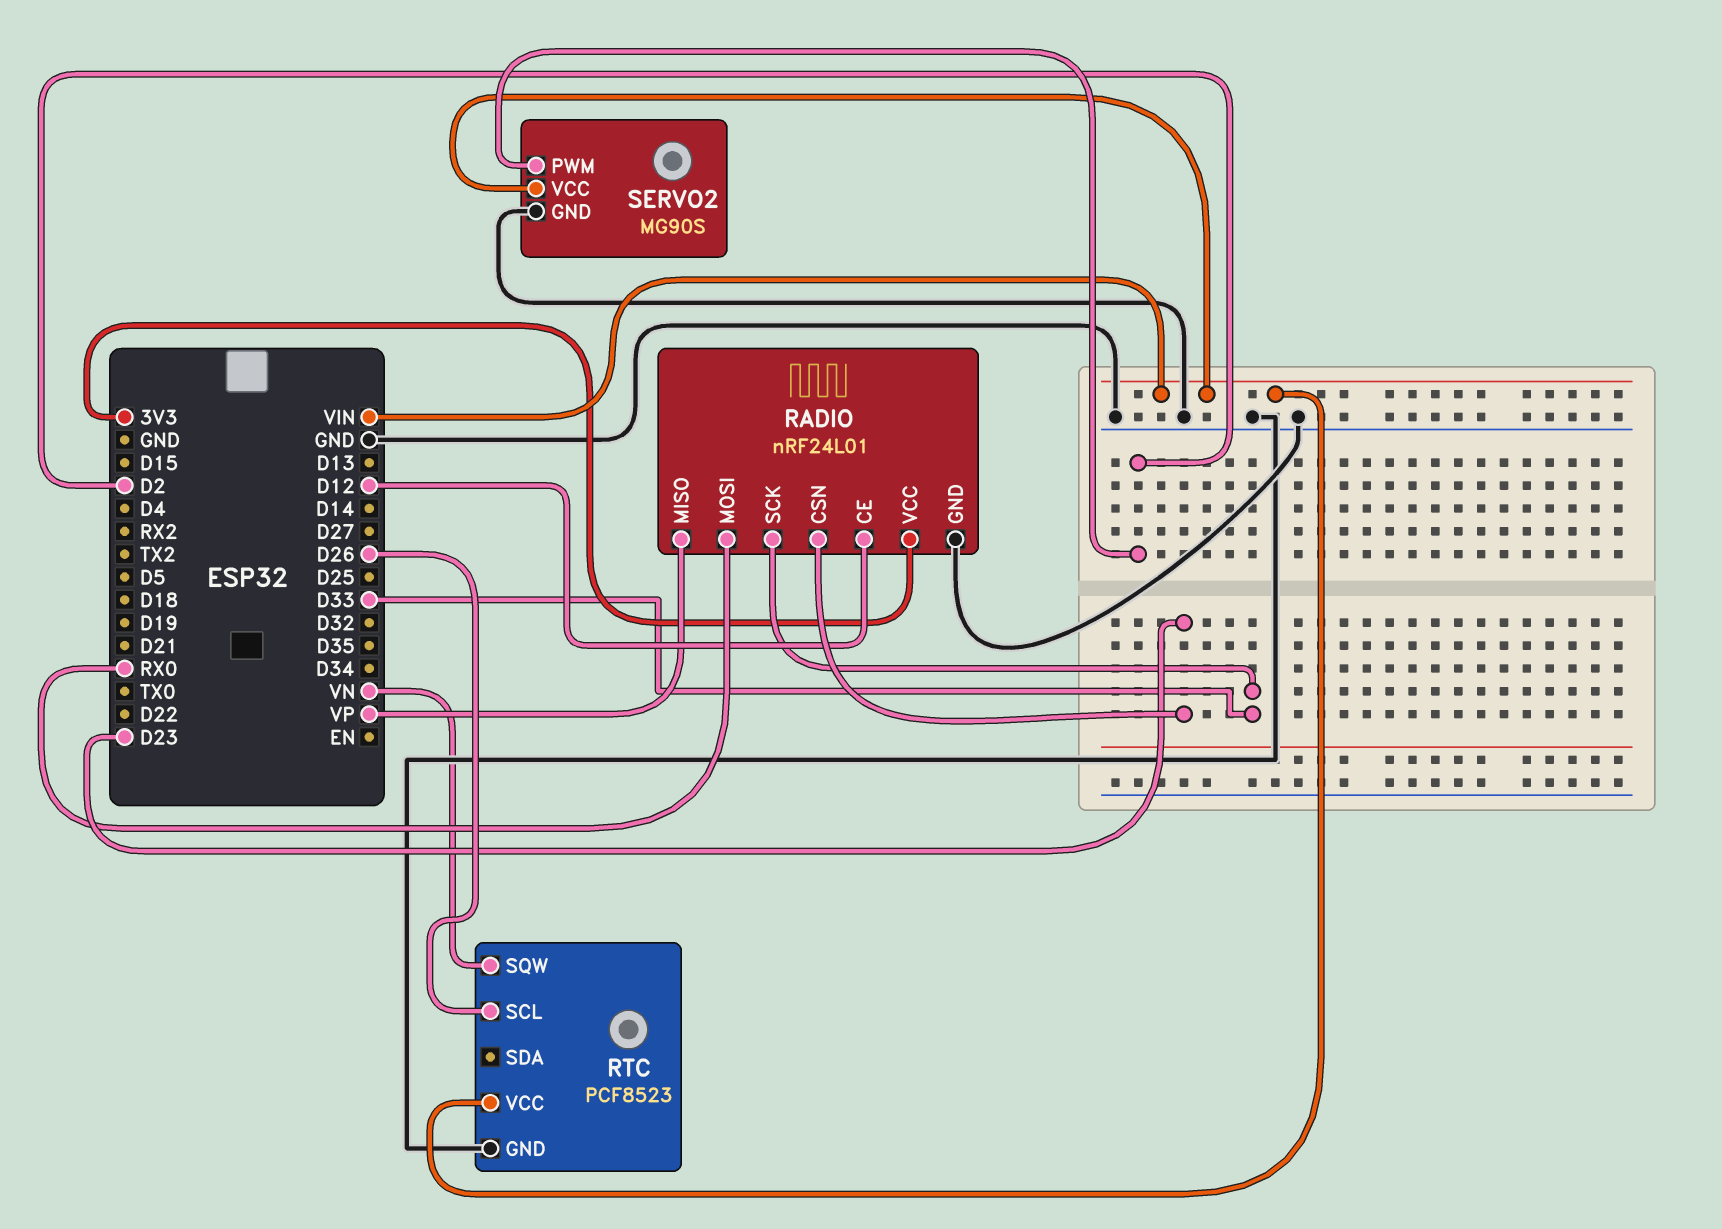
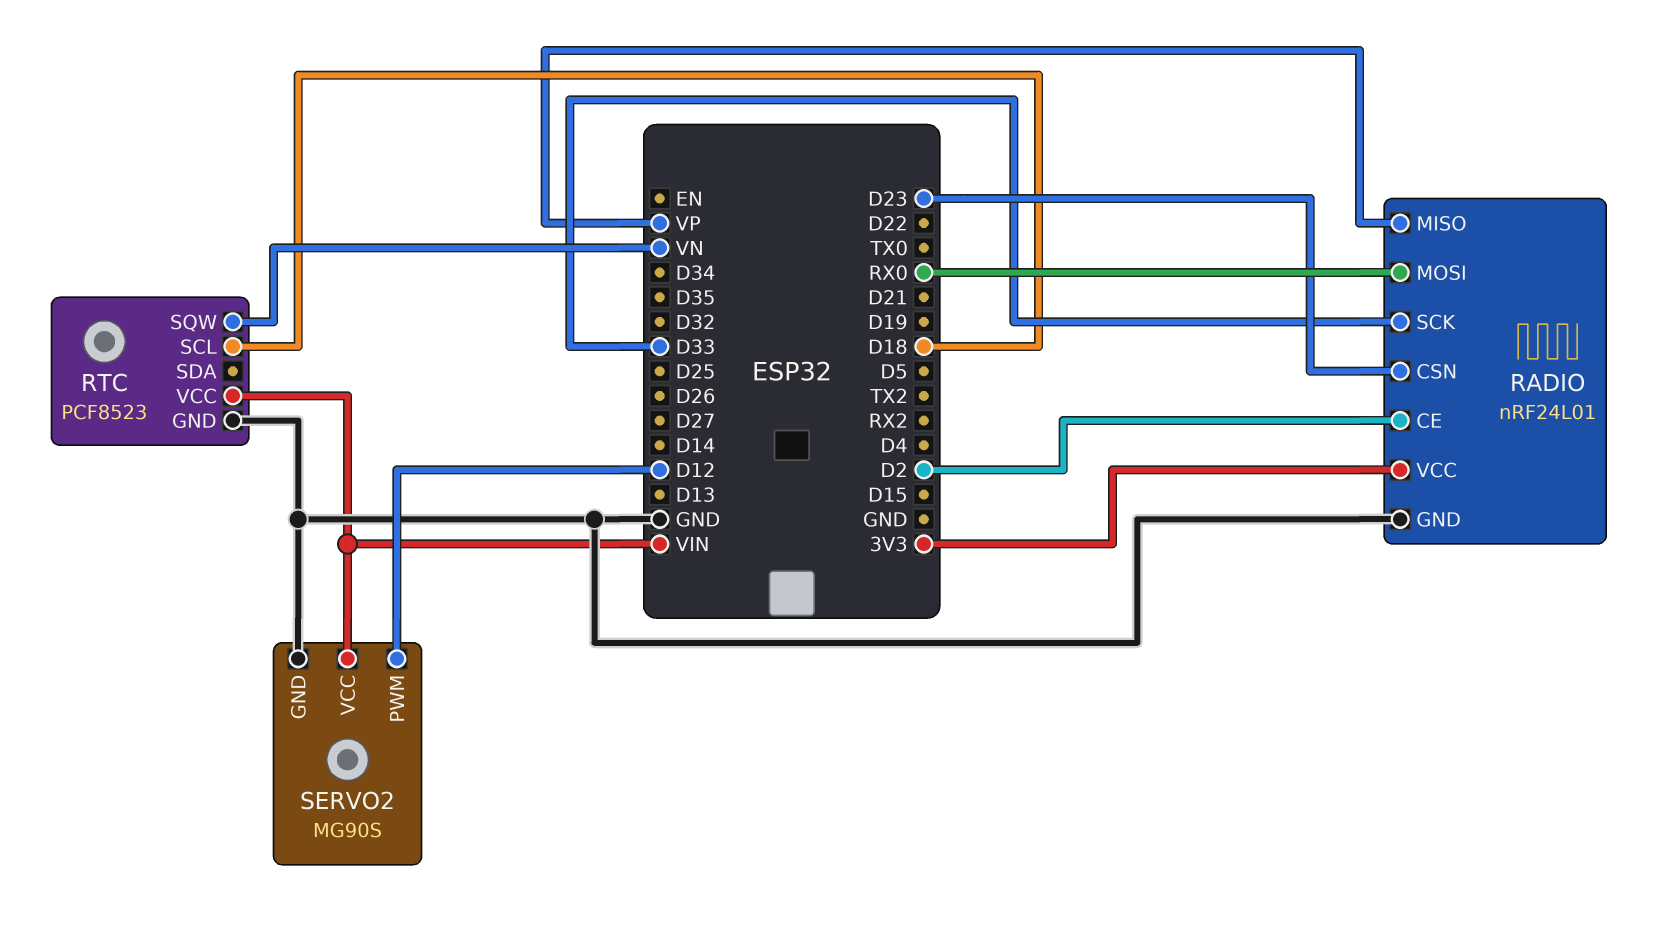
RADIO pin CE: D12 -> D2
RTC pin SCL: D26 -> D18
SERVO2 pin PWM: D2 -> D12

